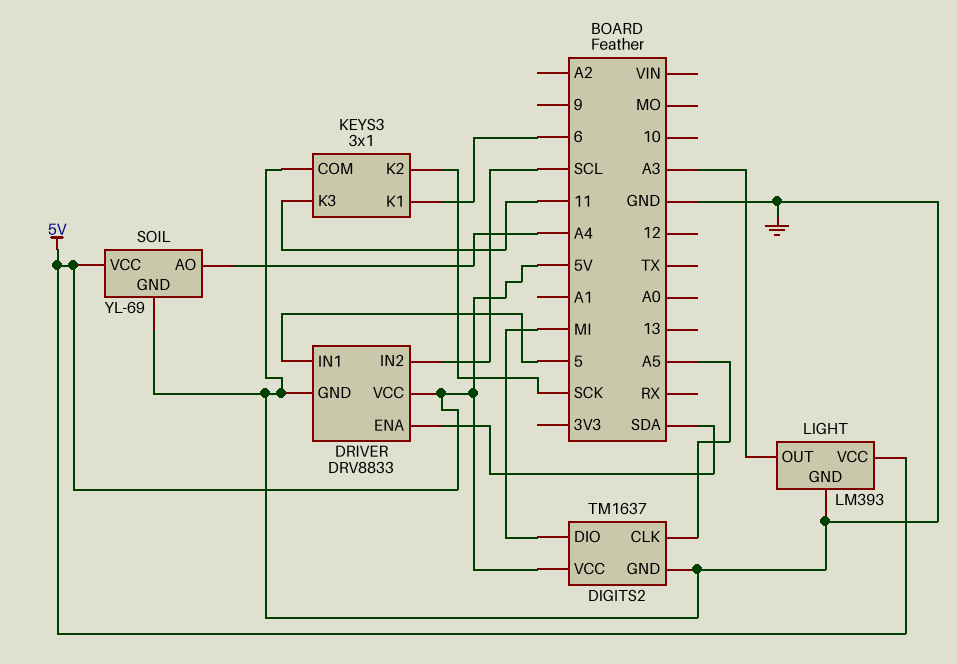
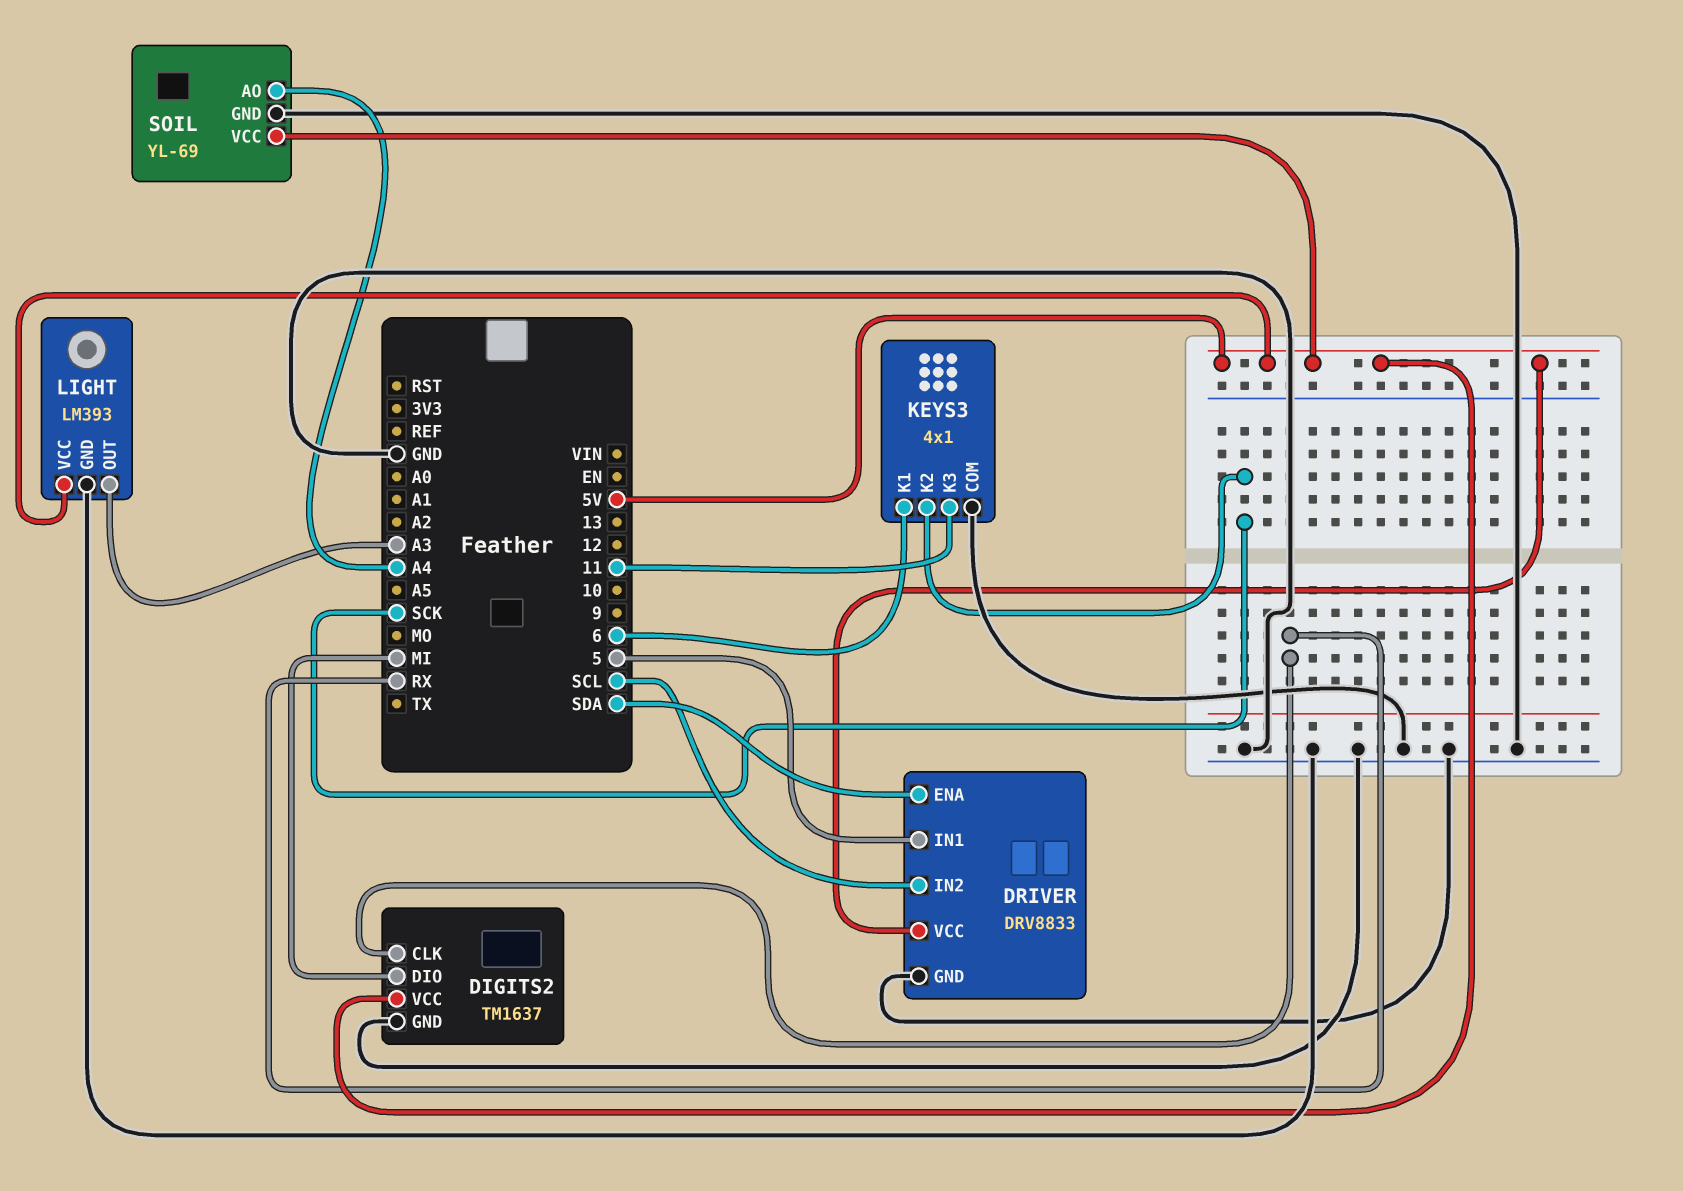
DIGITS2 pin CLK: A5 -> RX
KEYS3: 3x1 -> 4x1

